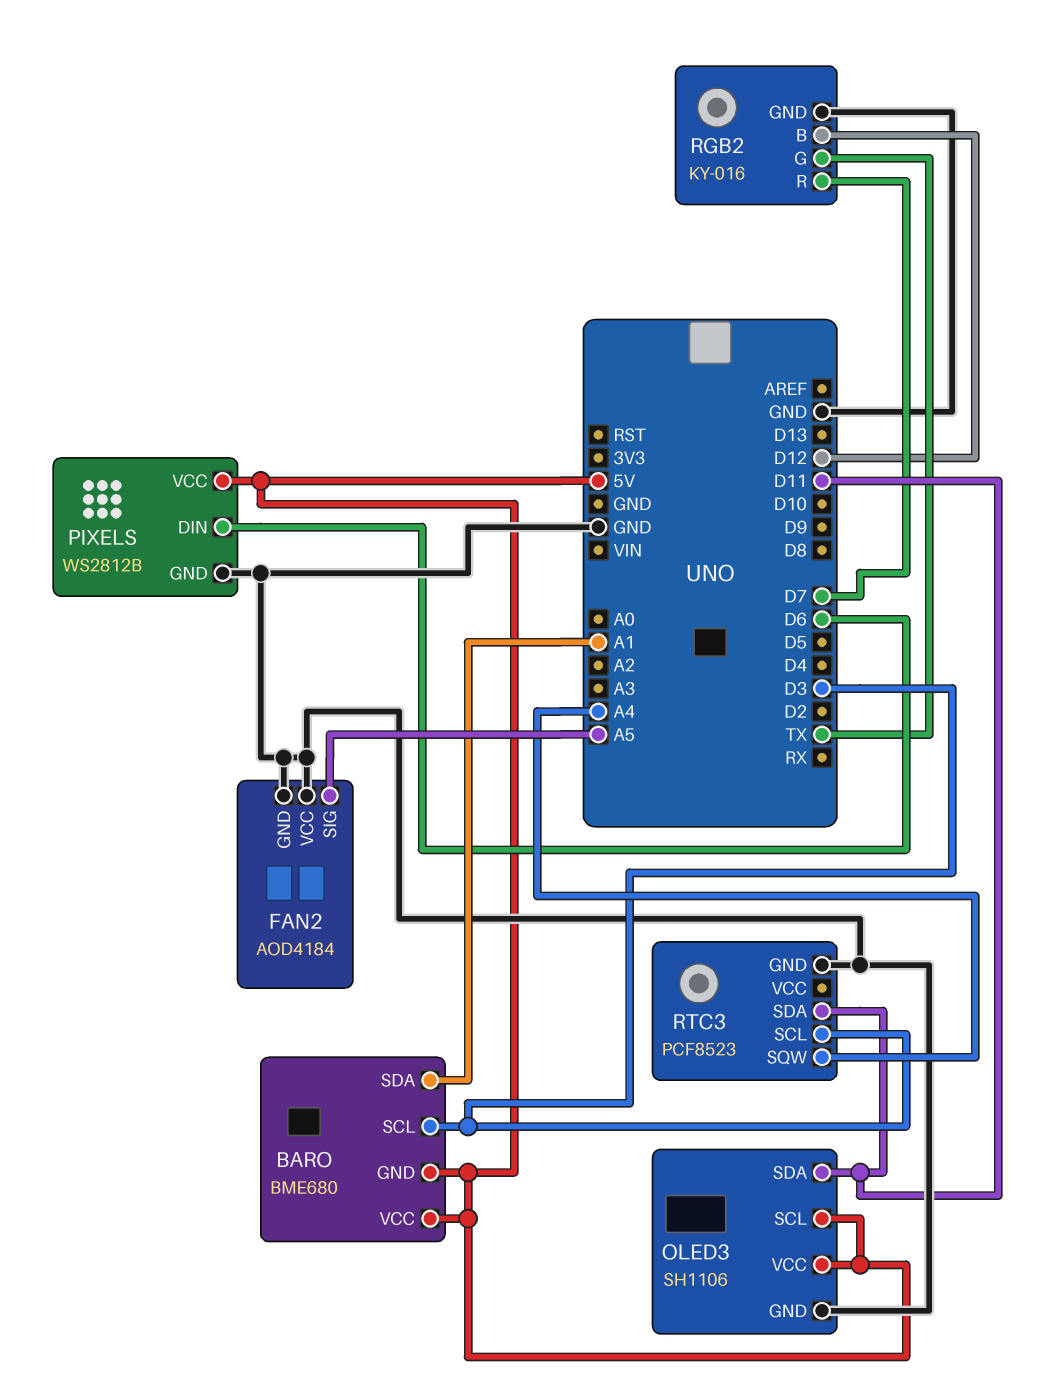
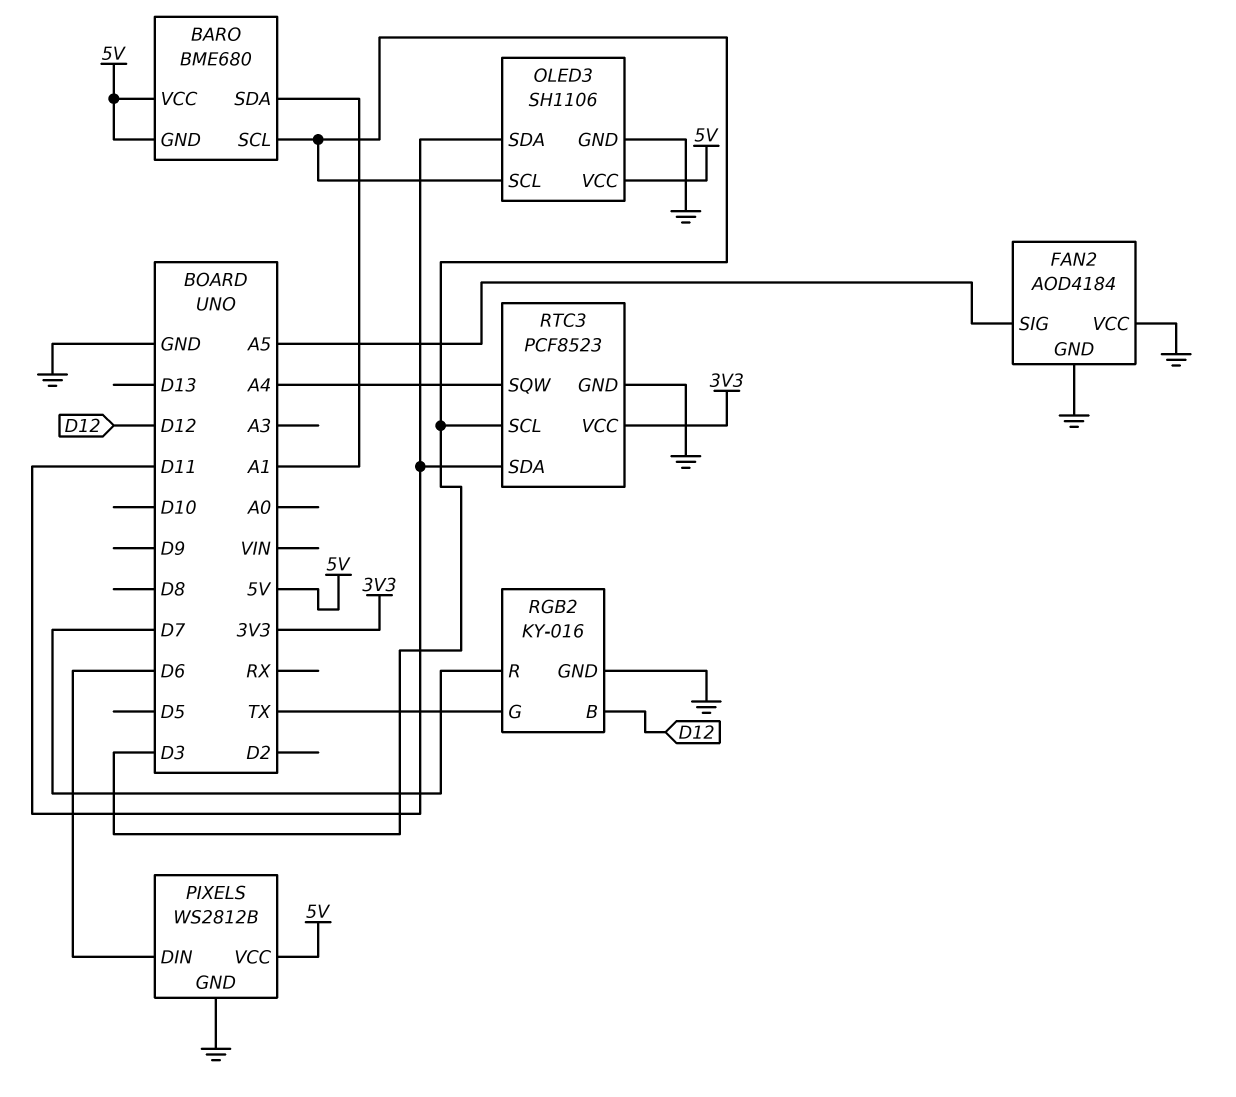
OLED3 pin SCL: 5V -> D3
RTC3 pin VCC: none -> 3V3

